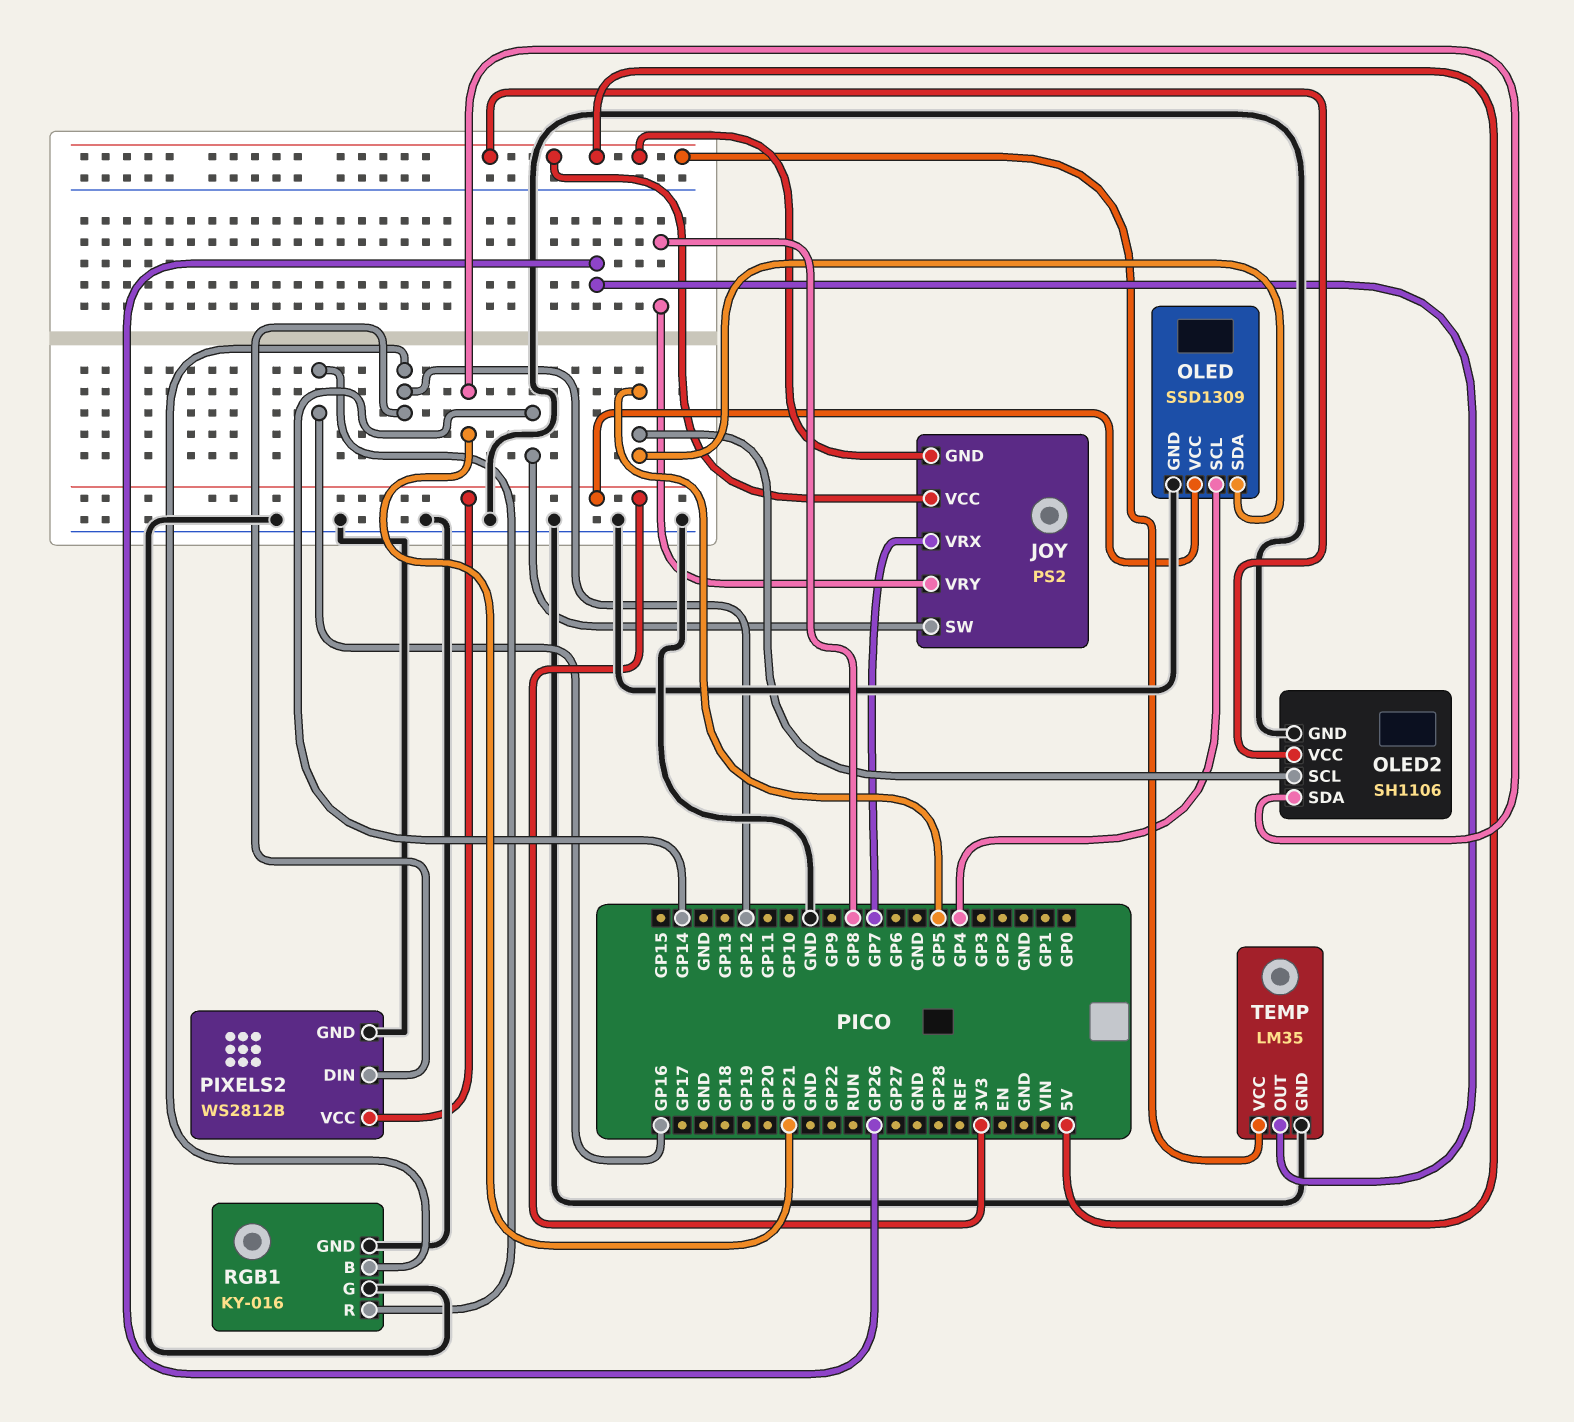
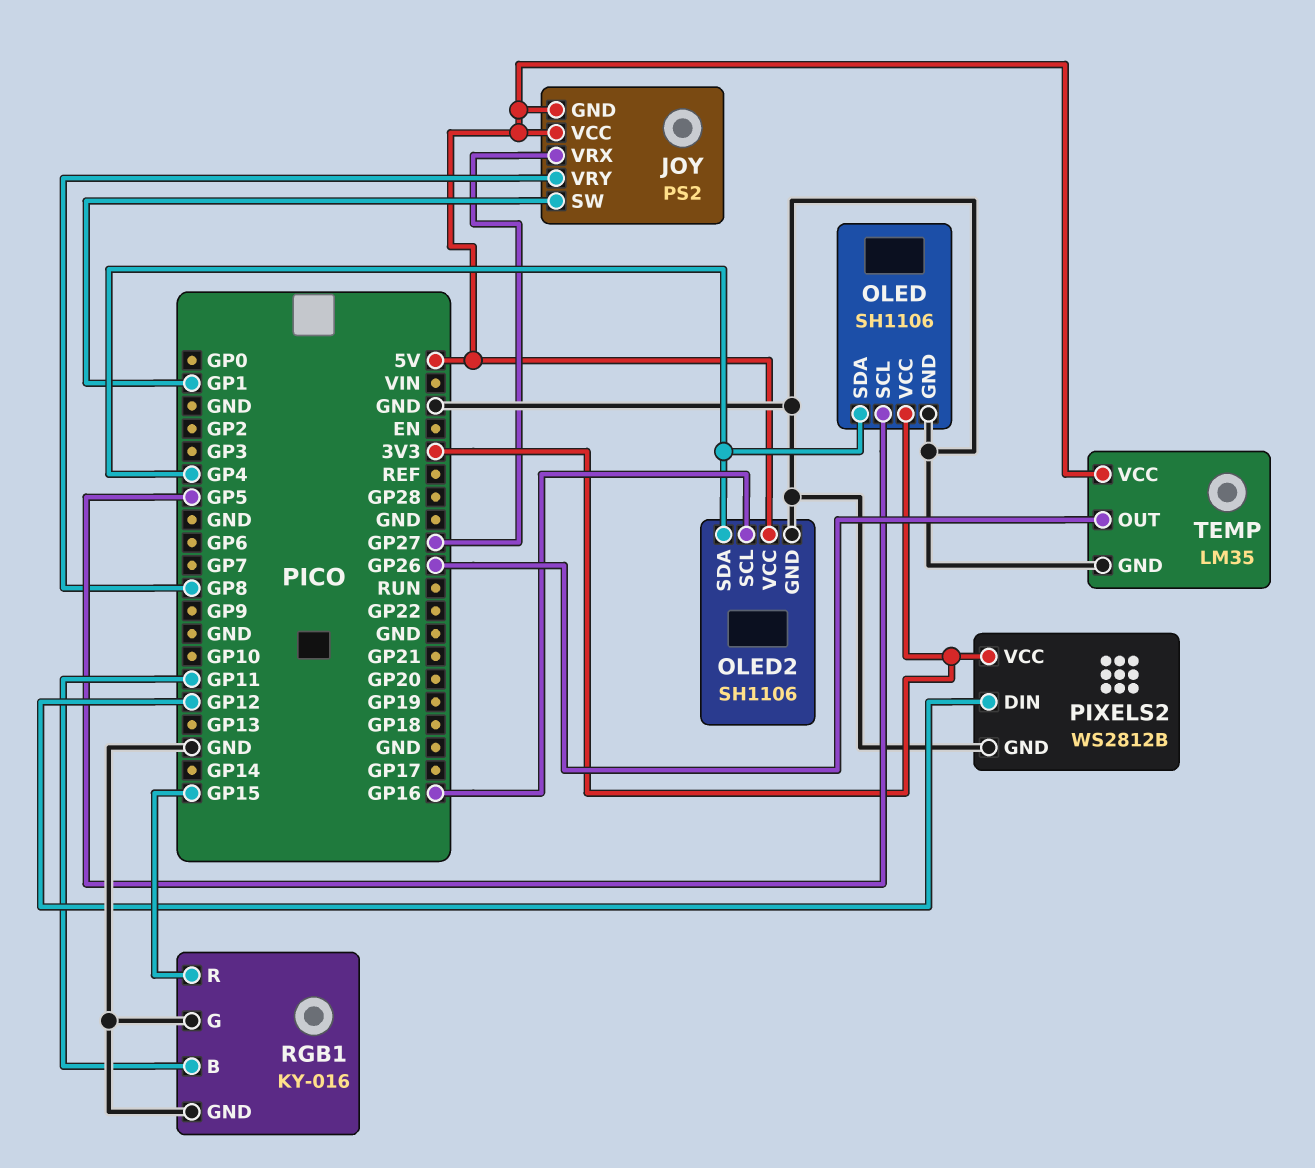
JOY pin SW: GP14 -> GP1
JOY pin VRX: GP7 -> GP27
OLED: SSD1309 -> SH1106
OLED pin SCL: GP4 -> GP5
OLED pin SDA: GP5 -> GP4
OLED2 pin SCL: GP5 -> GP16
OLED2 pin SDA: GP21 -> GP4
RGB1 pin B: GP12 -> GP11
RGB1 pin R: GP16 -> GP15

